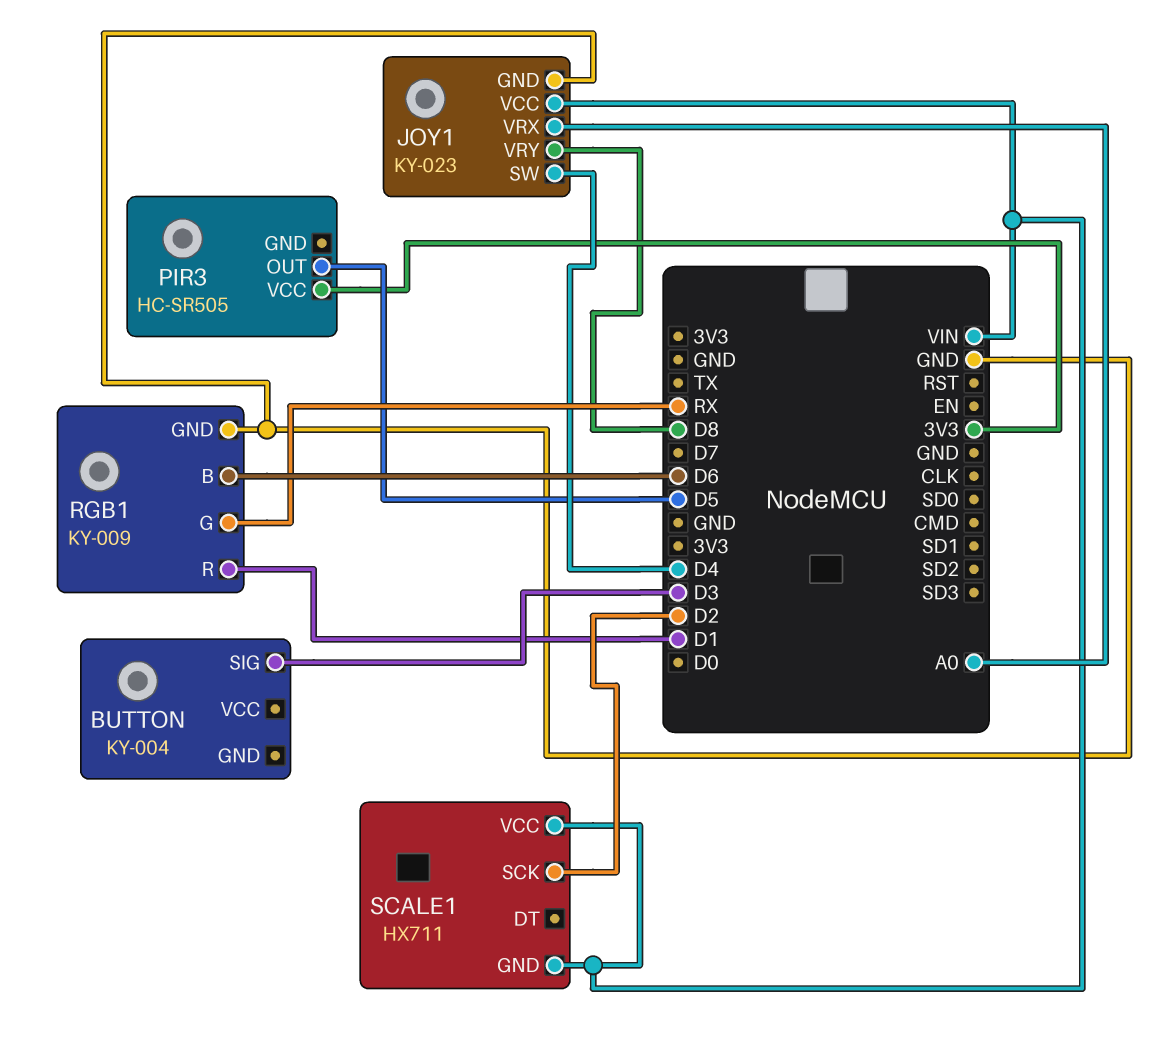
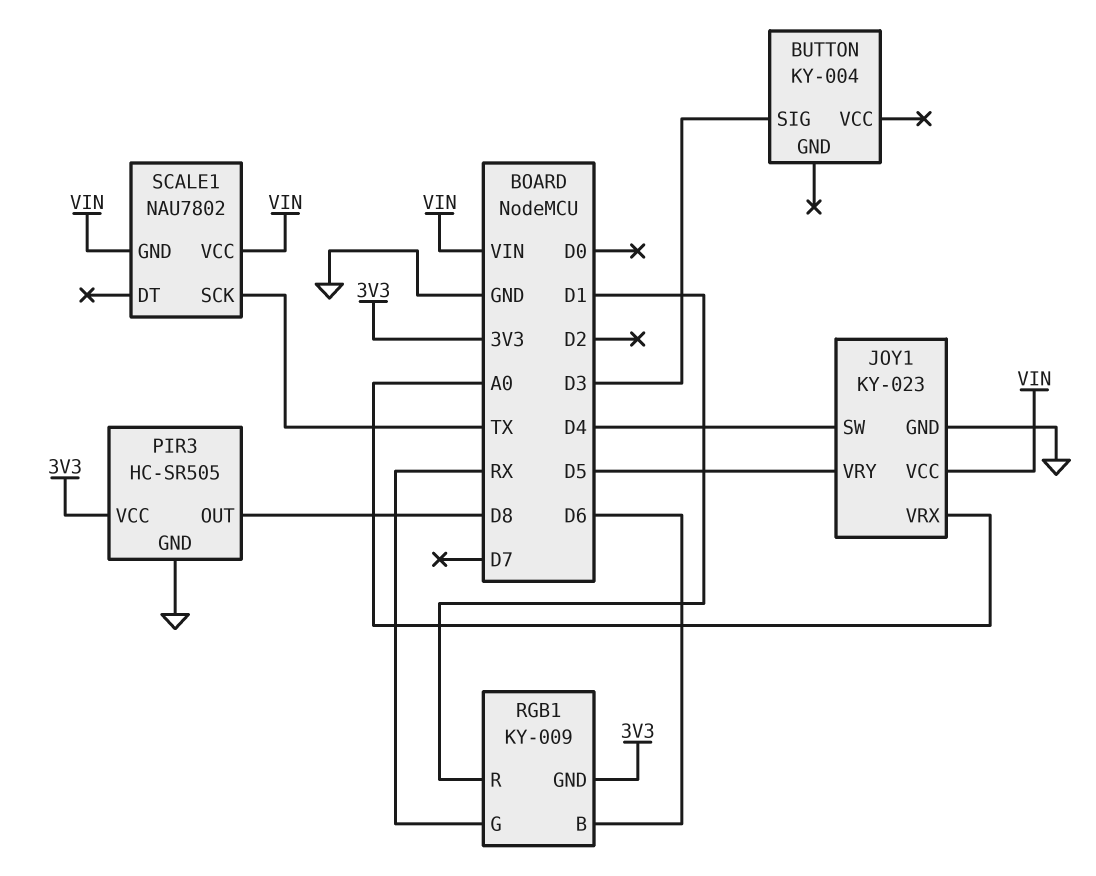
JOY1 pin VRY: D8 -> D5
PIR3 pin GND: none -> GND
PIR3 pin OUT: D5 -> D8
RGB1 pin GND: GND -> 3V3
SCALE1: HX711 -> NAU7802
SCALE1 pin SCK: D2 -> TX

